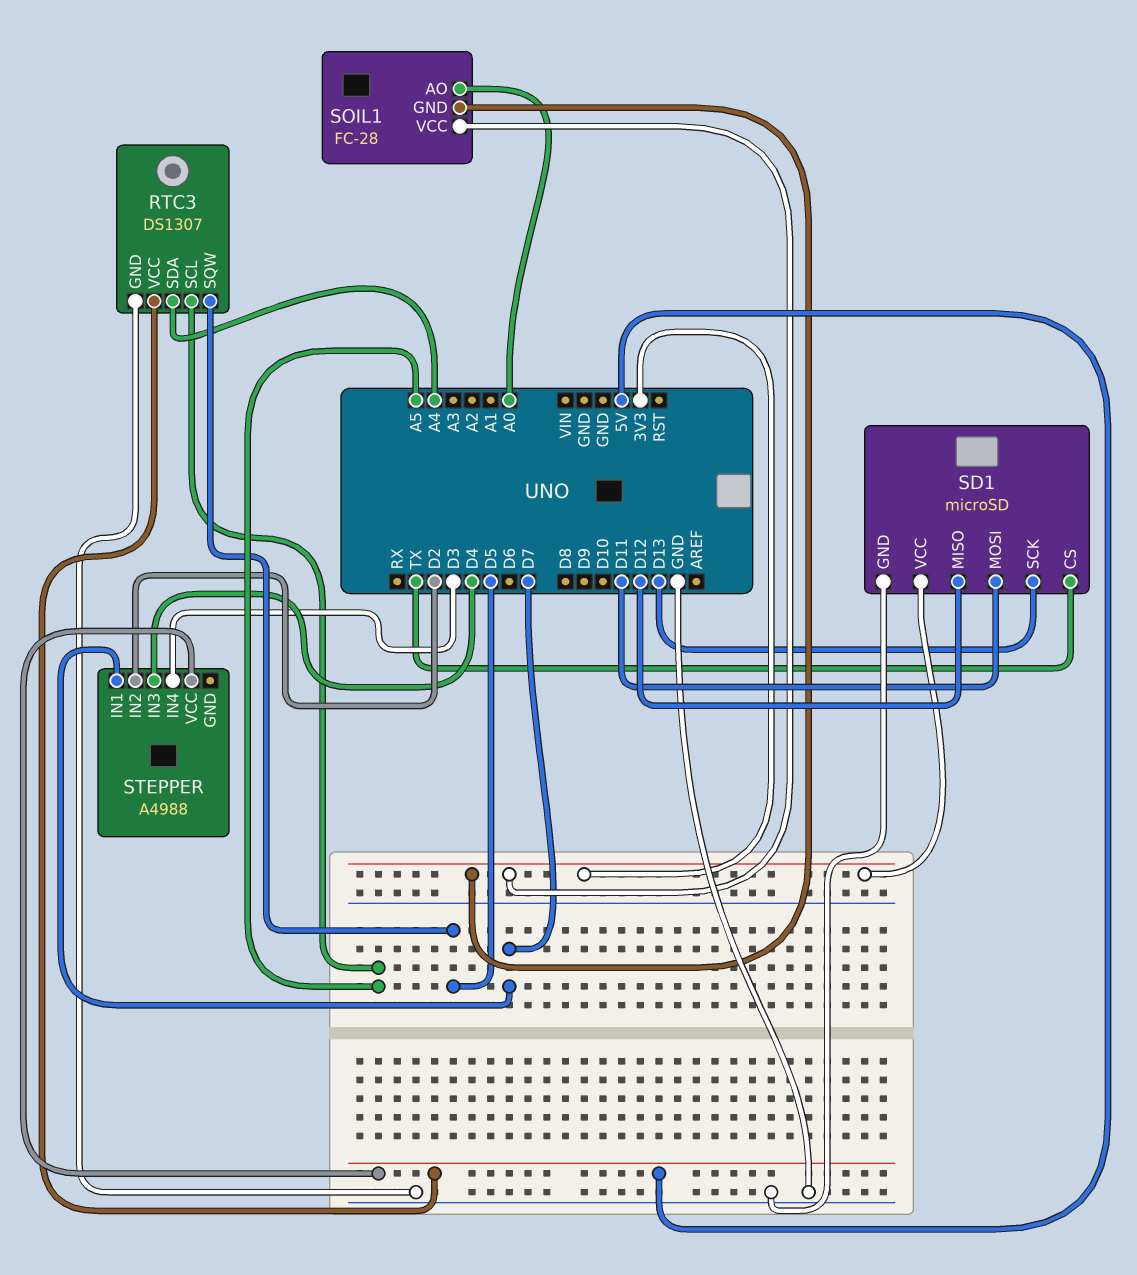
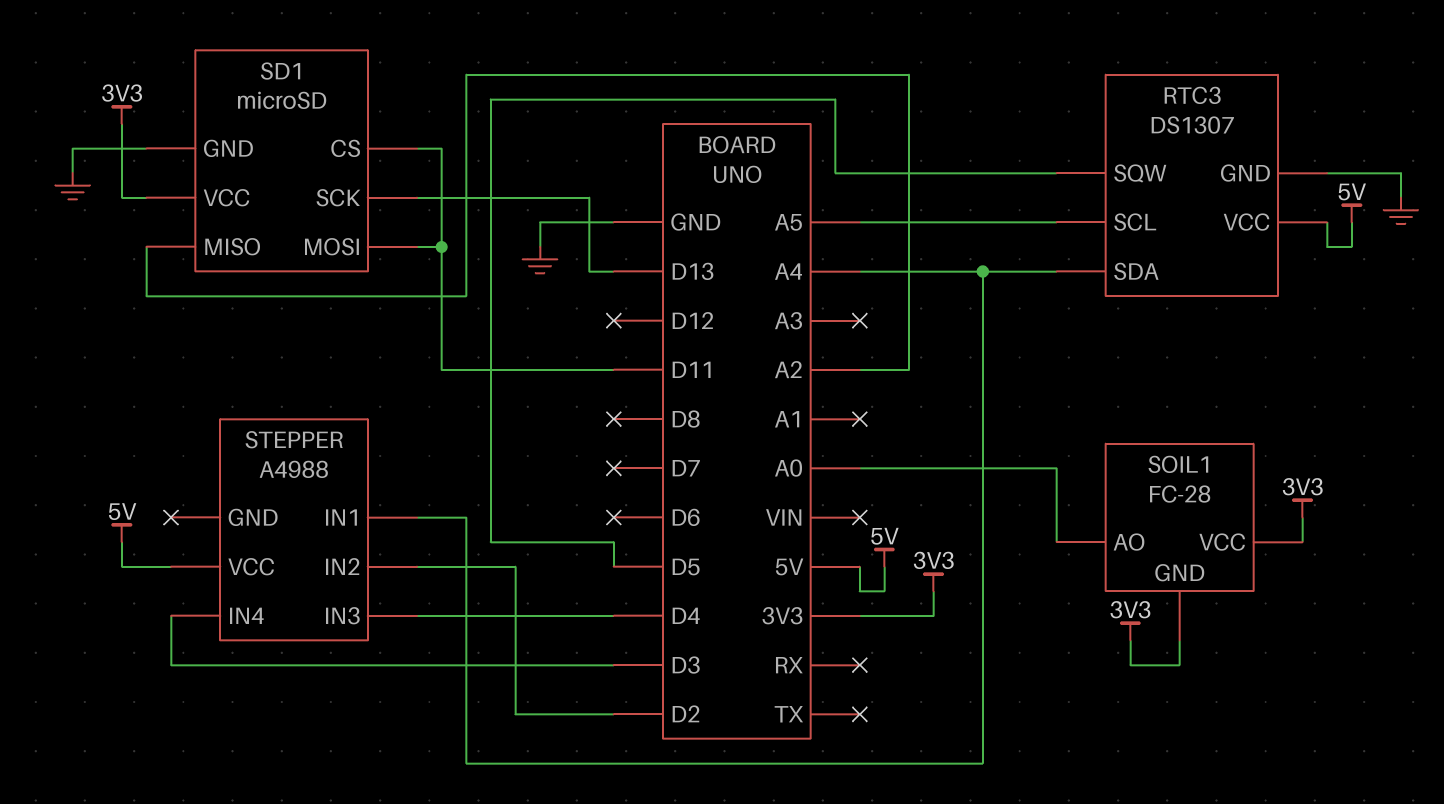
SD1 pin CS: TX -> D11
SD1 pin MISO: D12 -> A2
STEPPER pin IN1: D7 -> A4

